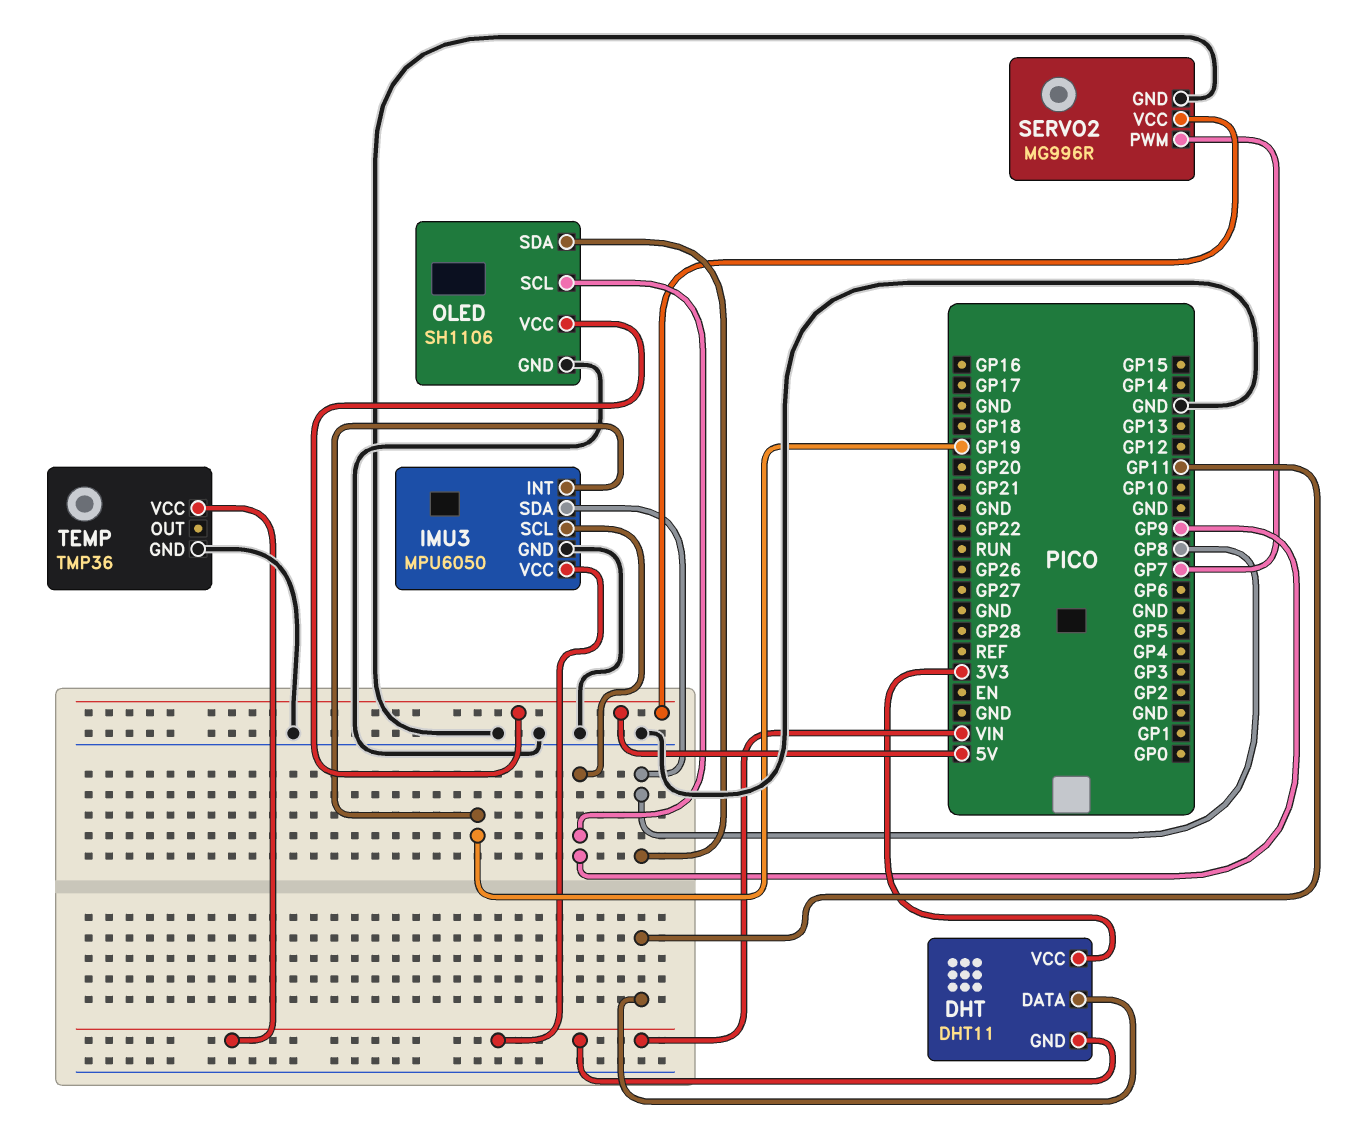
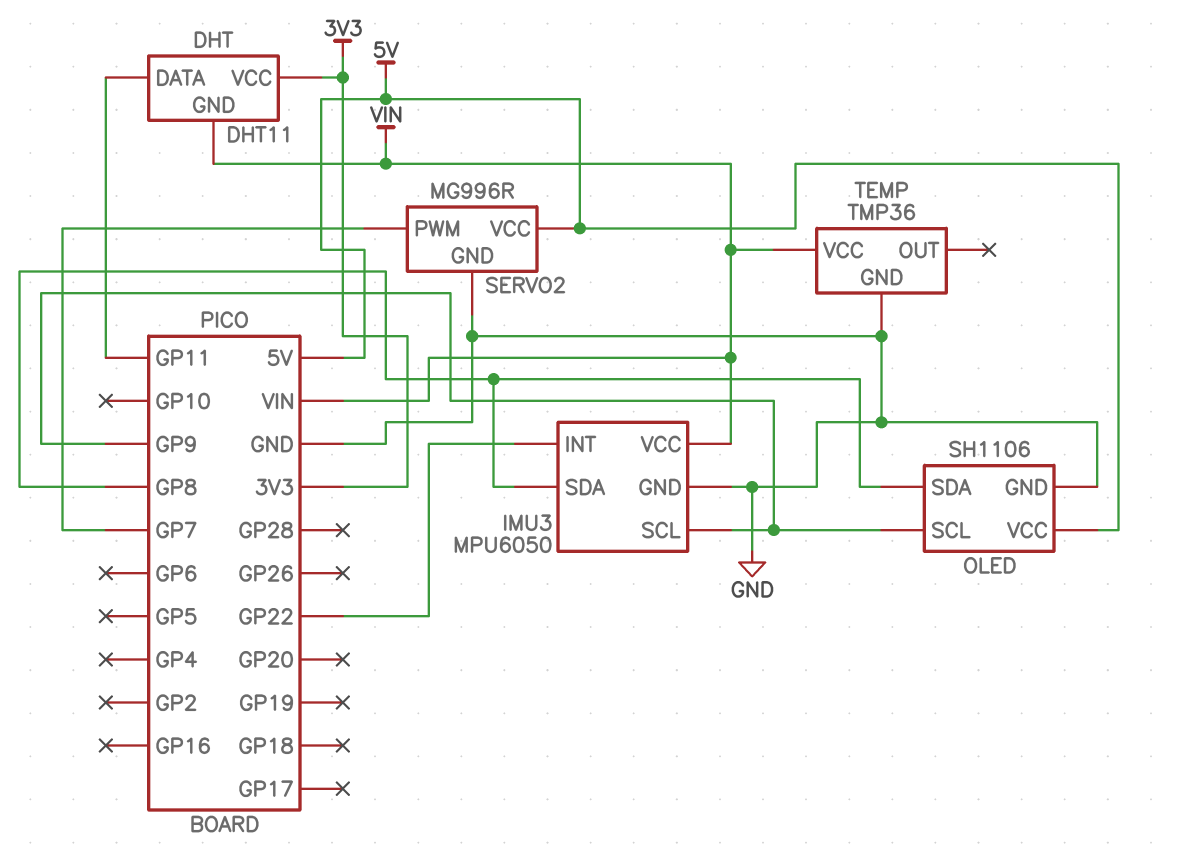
IMU3 pin INT: GP19 -> GP22

